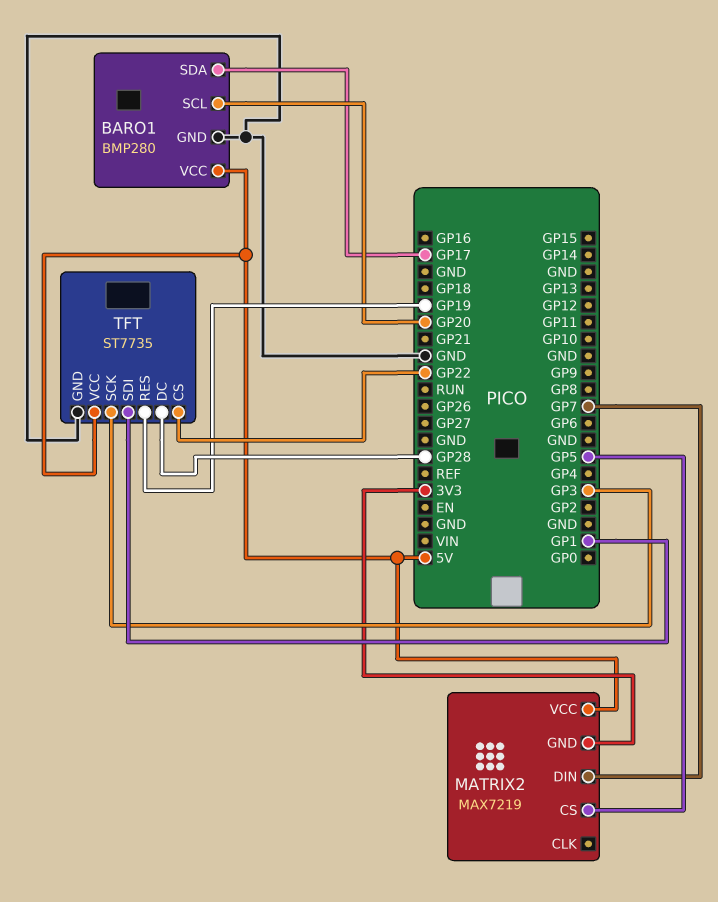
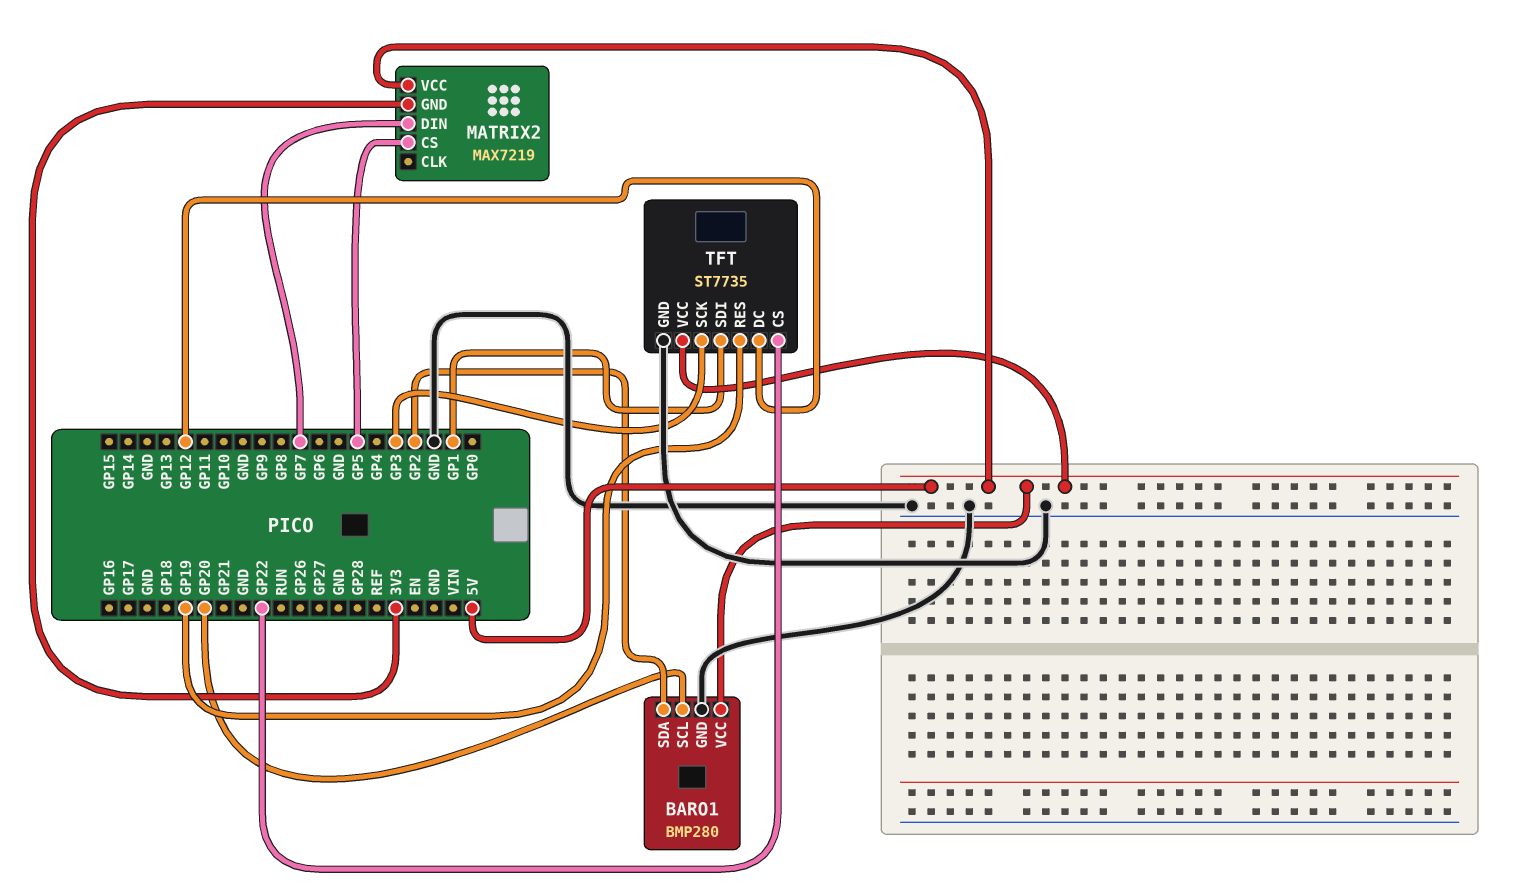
BARO1 pin SDA: GP17 -> GP2
TFT pin DC: GP28 -> GP12

